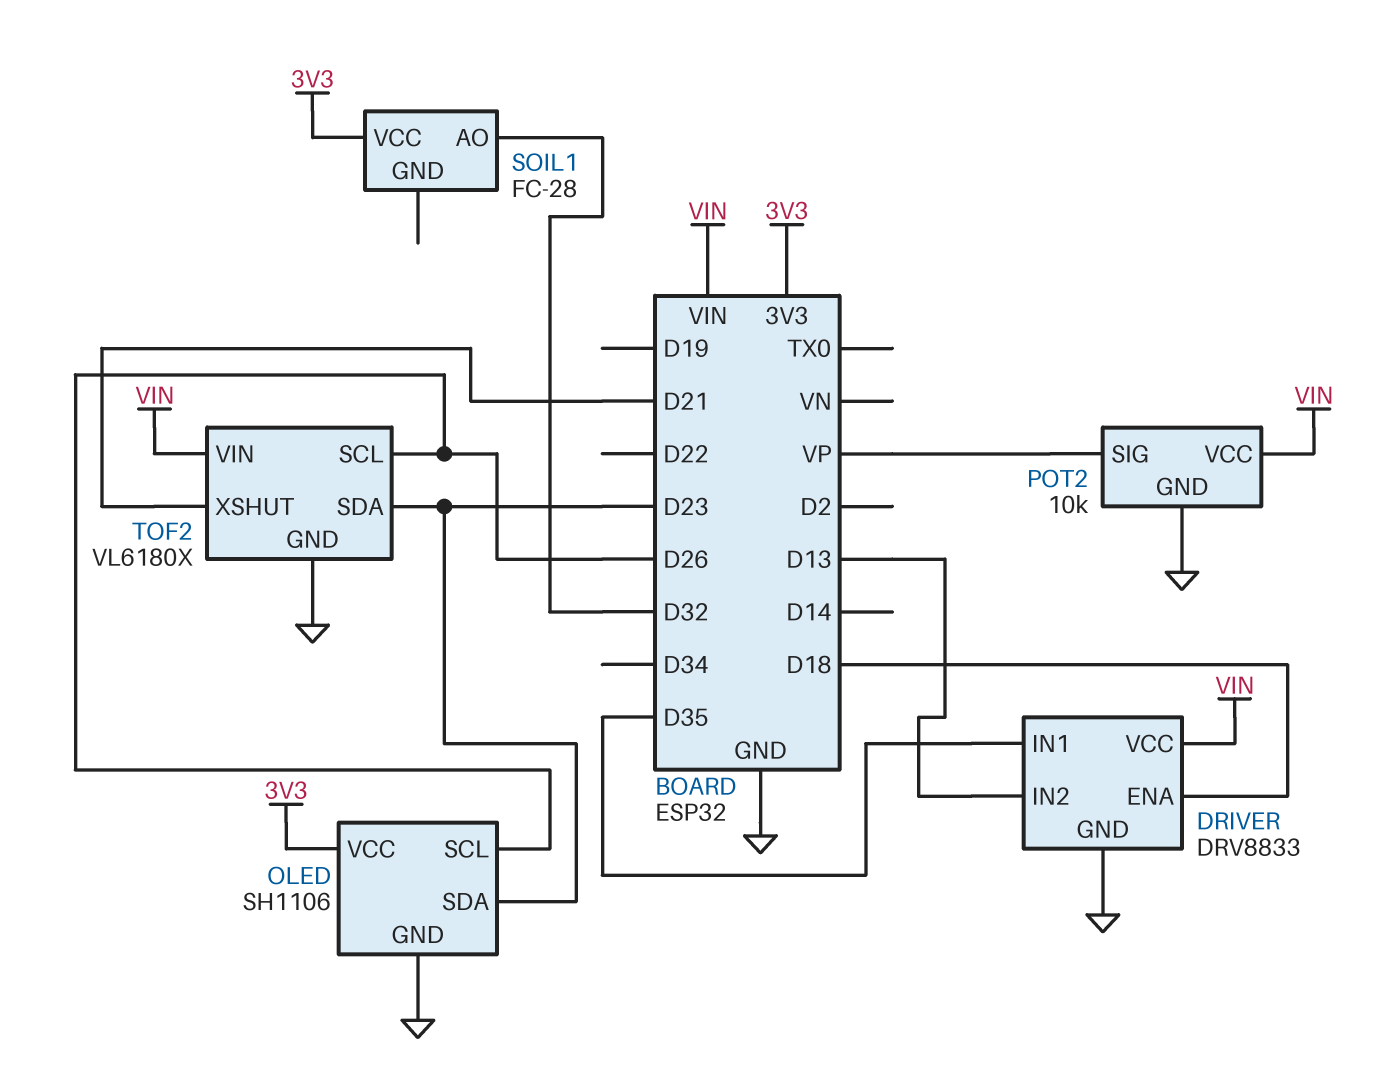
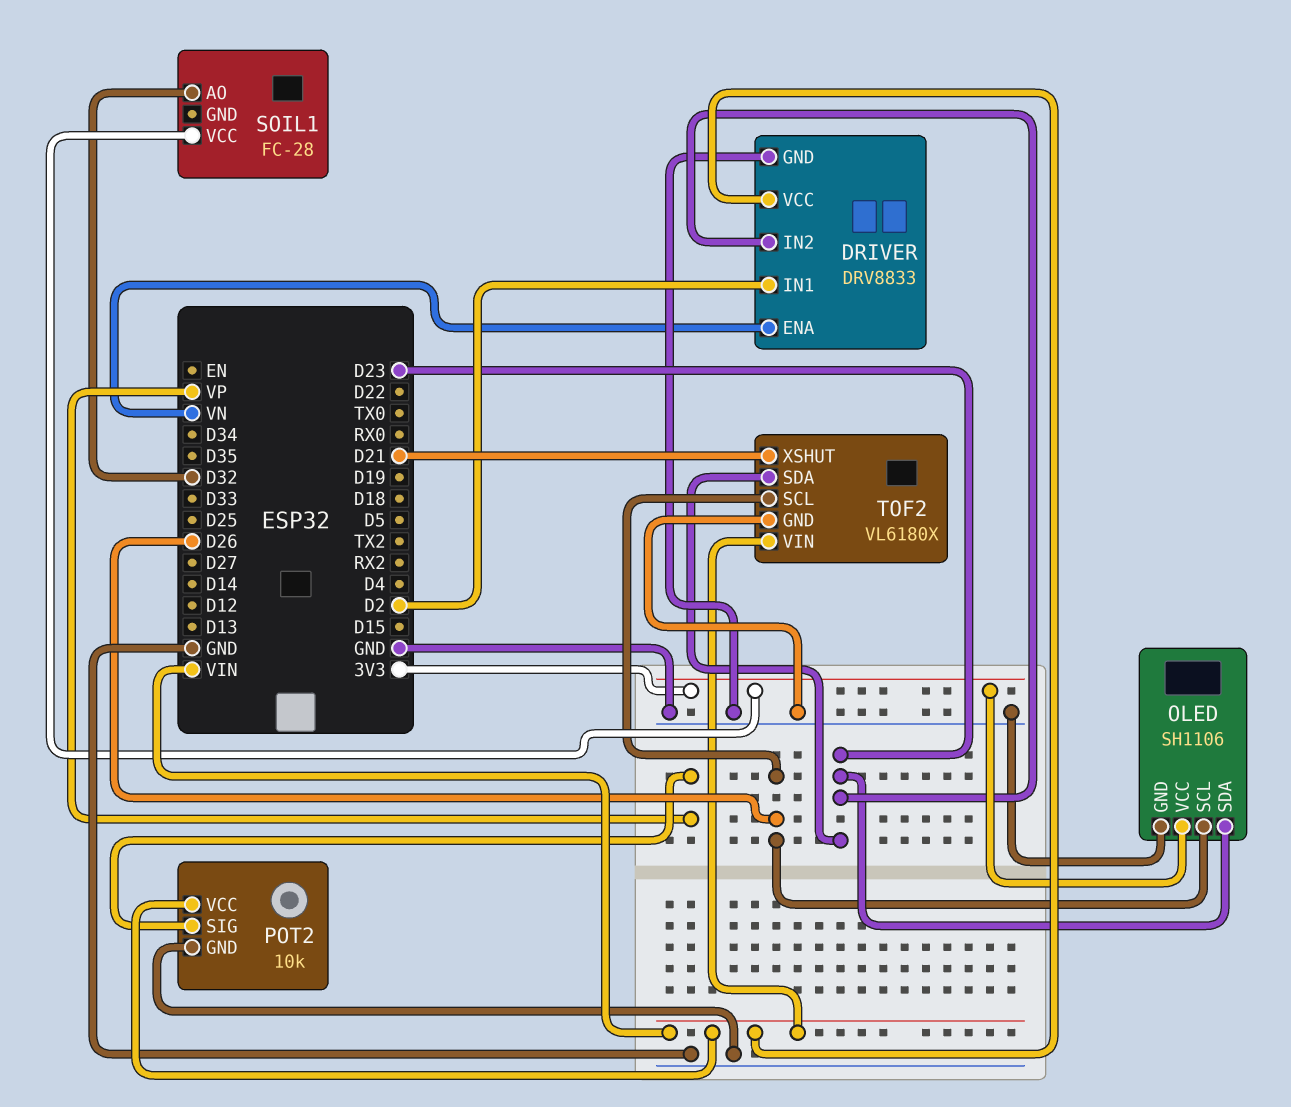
DRIVER pin ENA: D18 -> VN
DRIVER pin IN1: D35 -> D2
DRIVER pin IN2: D13 -> D23

